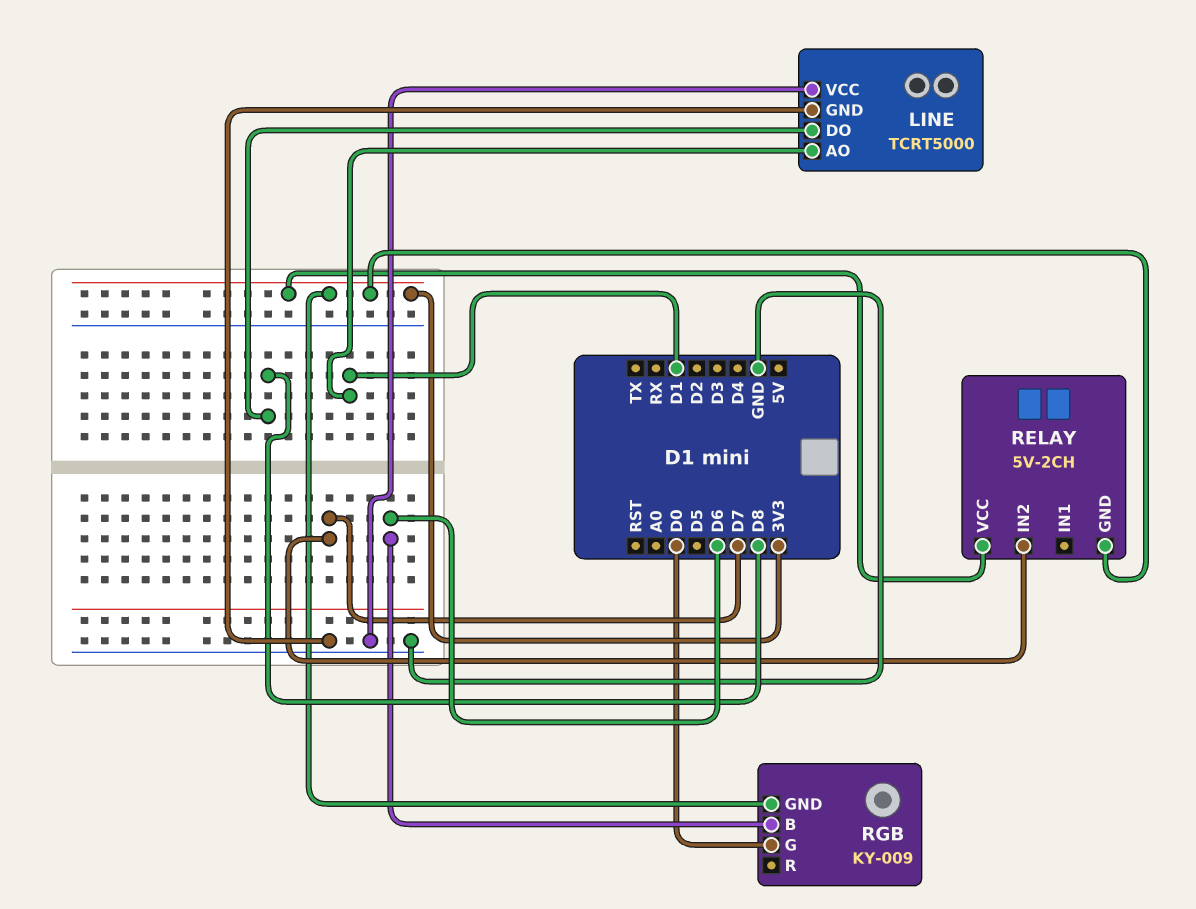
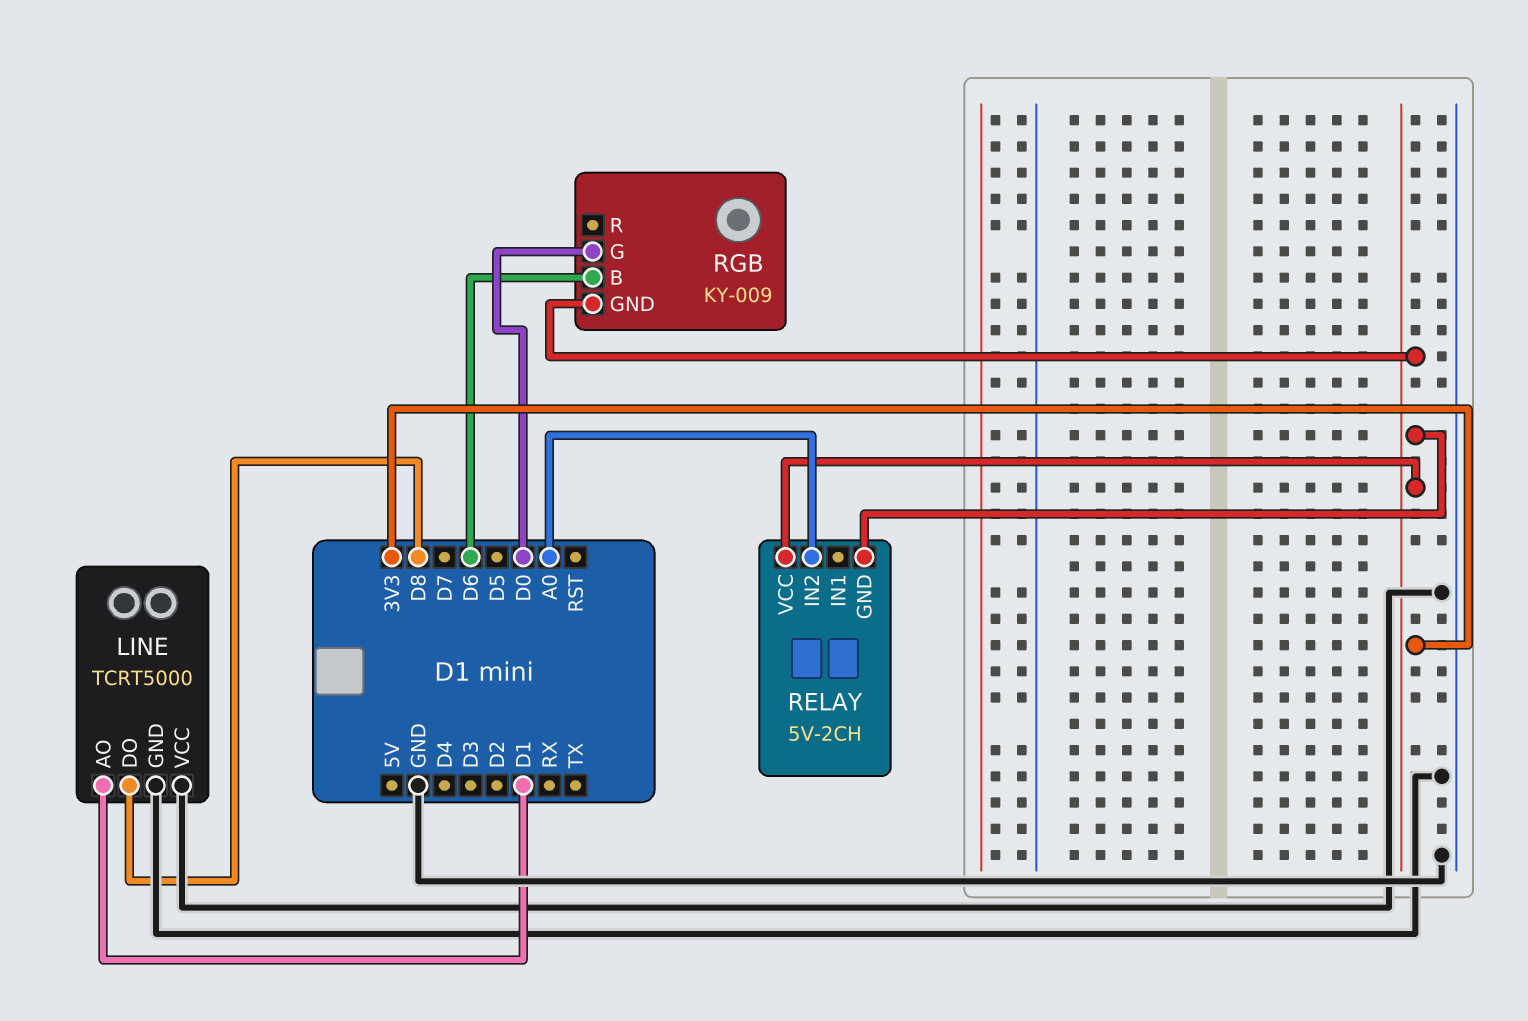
RELAY pin IN2: D7 -> A0

